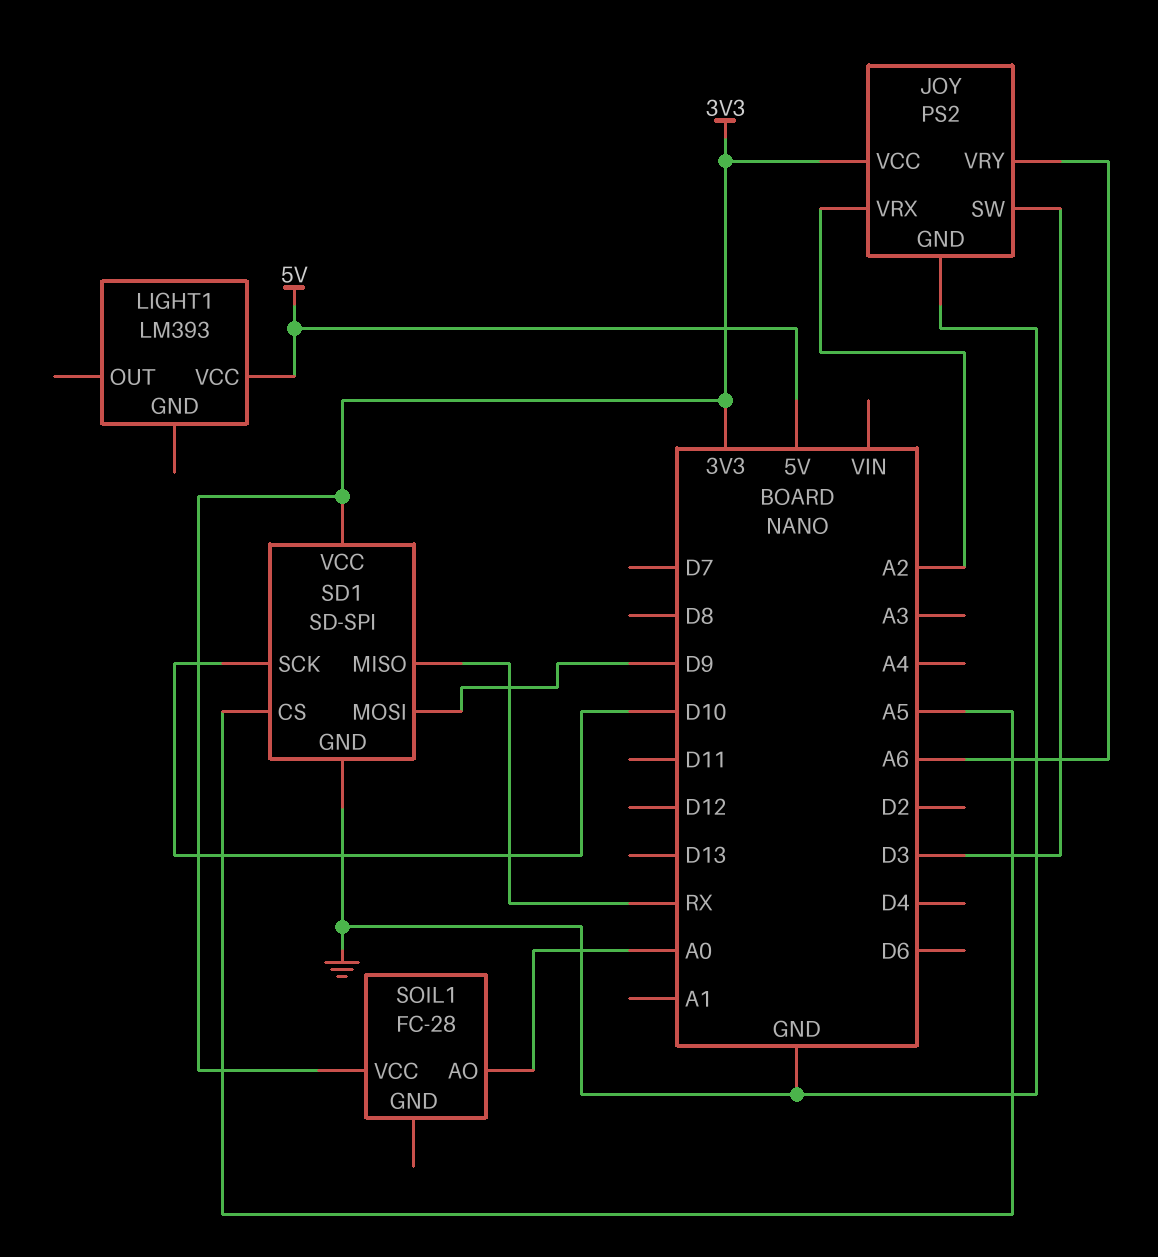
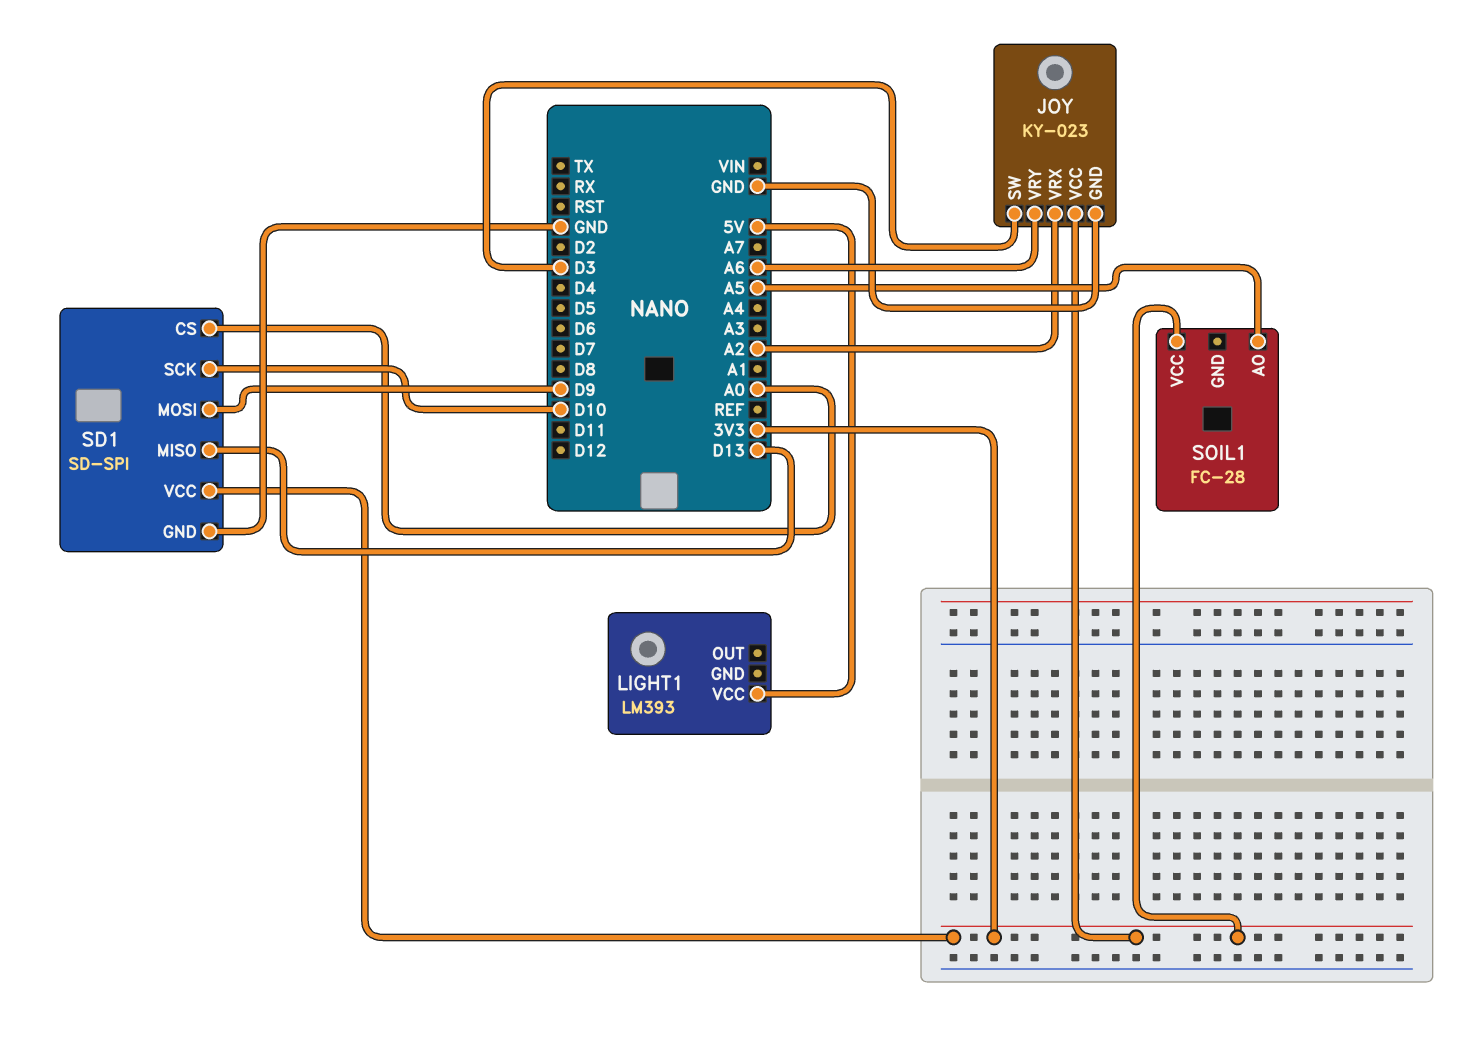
JOY: PS2 -> KY-023
SD1 pin CS: A5 -> A0
SD1 pin MISO: RX -> D13
SOIL1 pin AO: A0 -> A5

